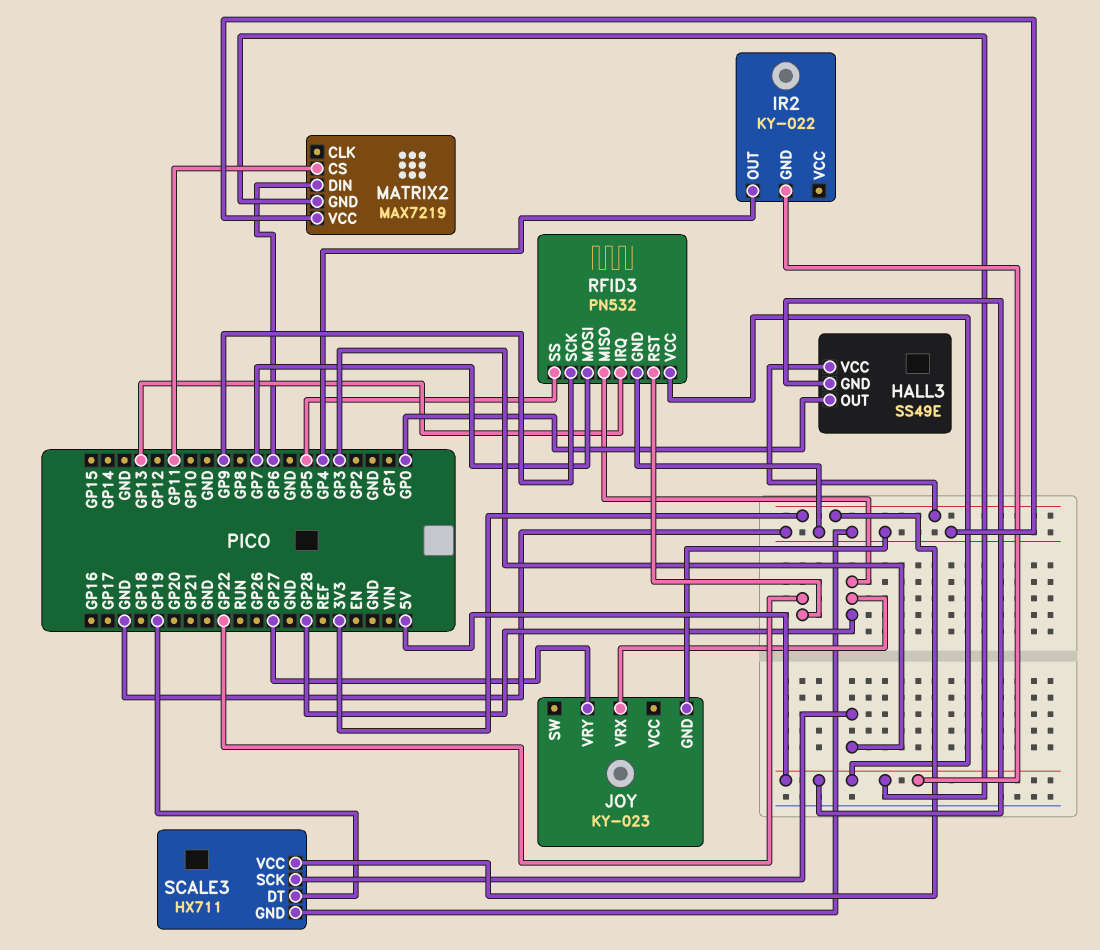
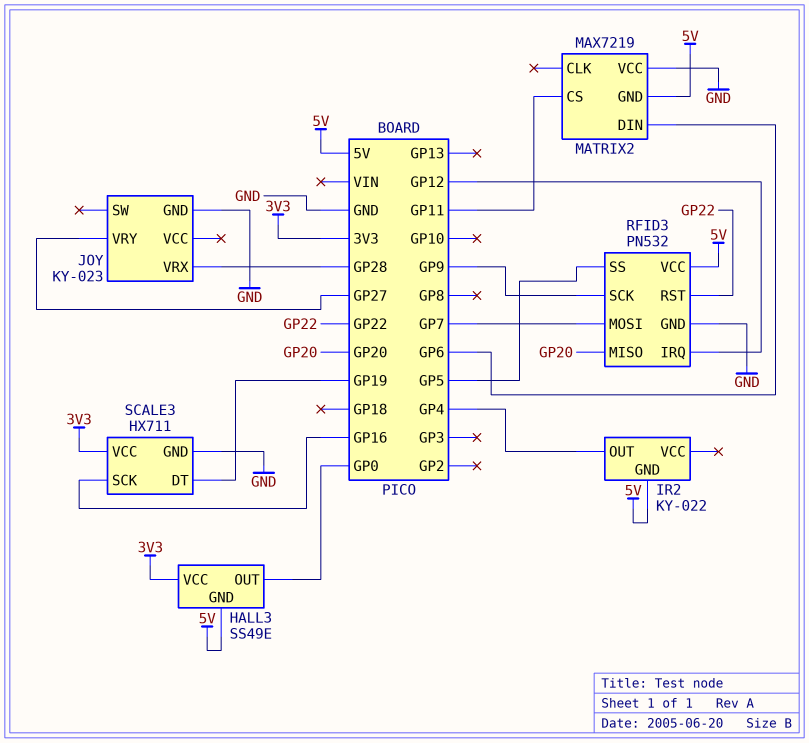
RFID3 pin IRQ: GP13 -> GP12
RFID3 pin MISO: GP28 -> GP20
SCALE3 pin SCK: GP3 -> GP16

